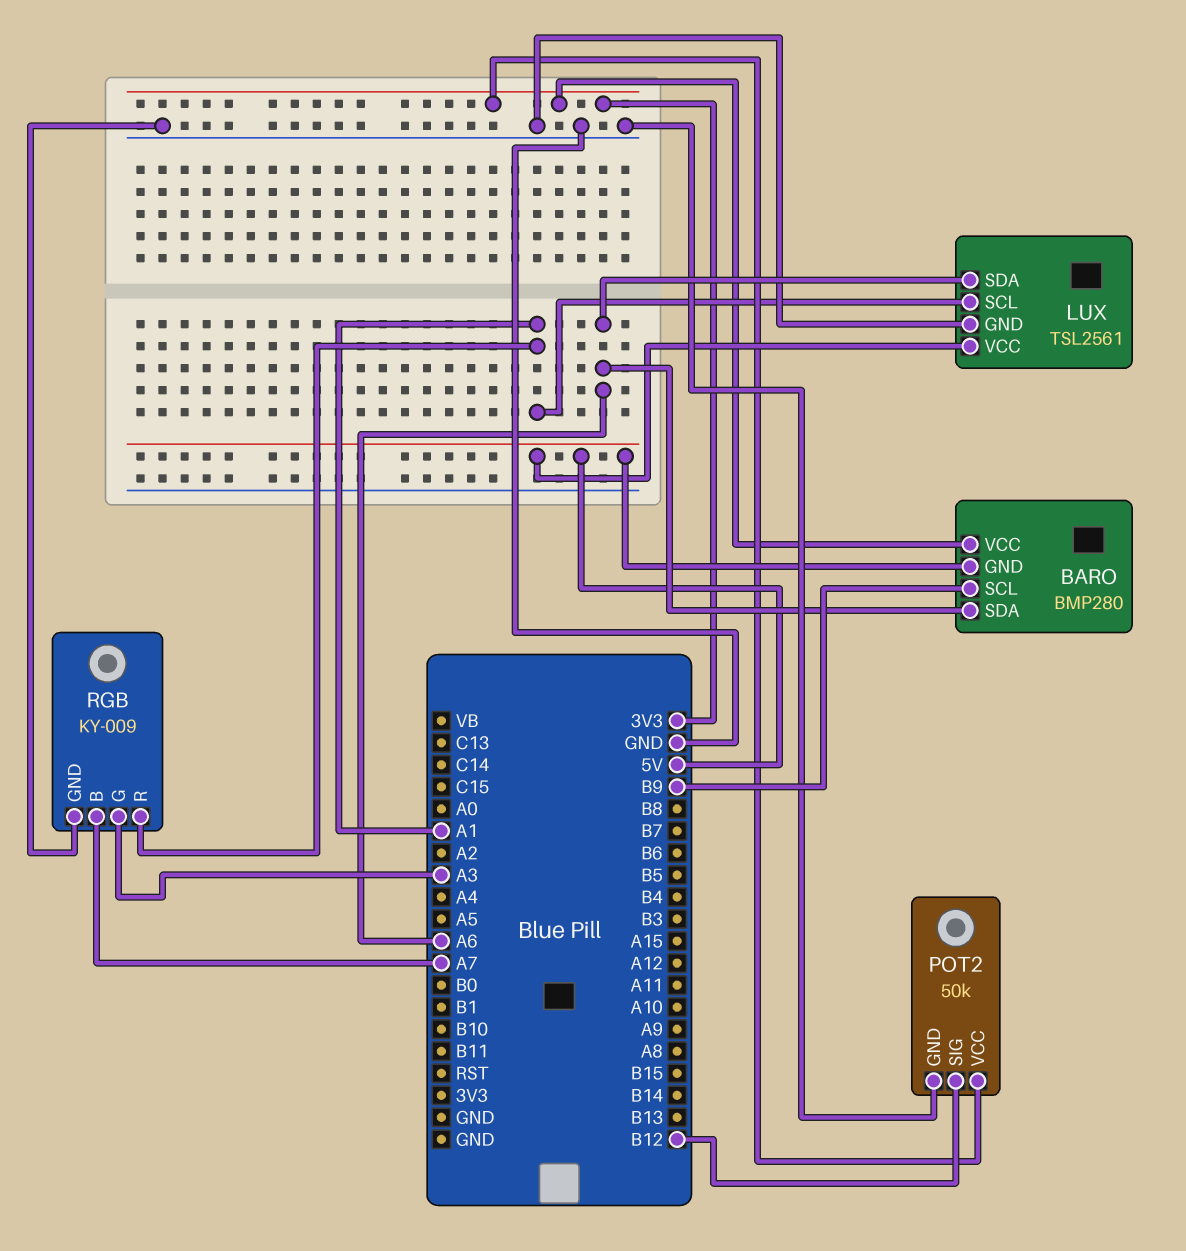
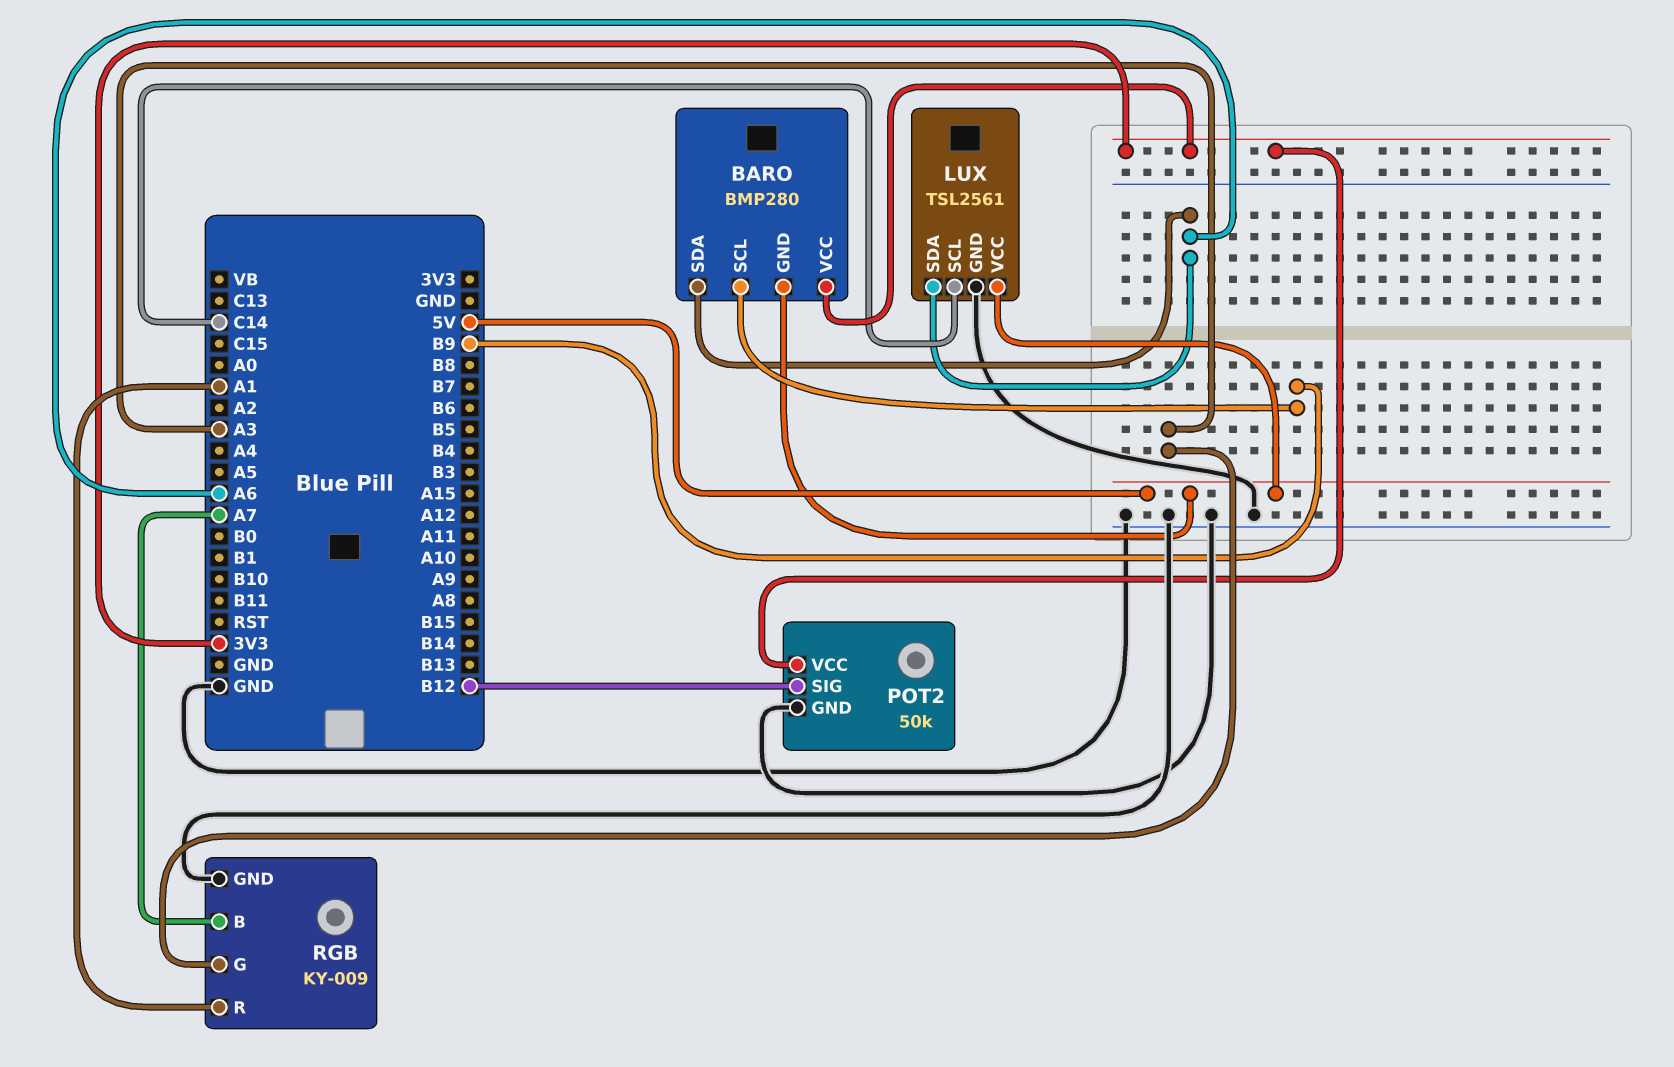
LUX pin SCL: A1 -> C14

